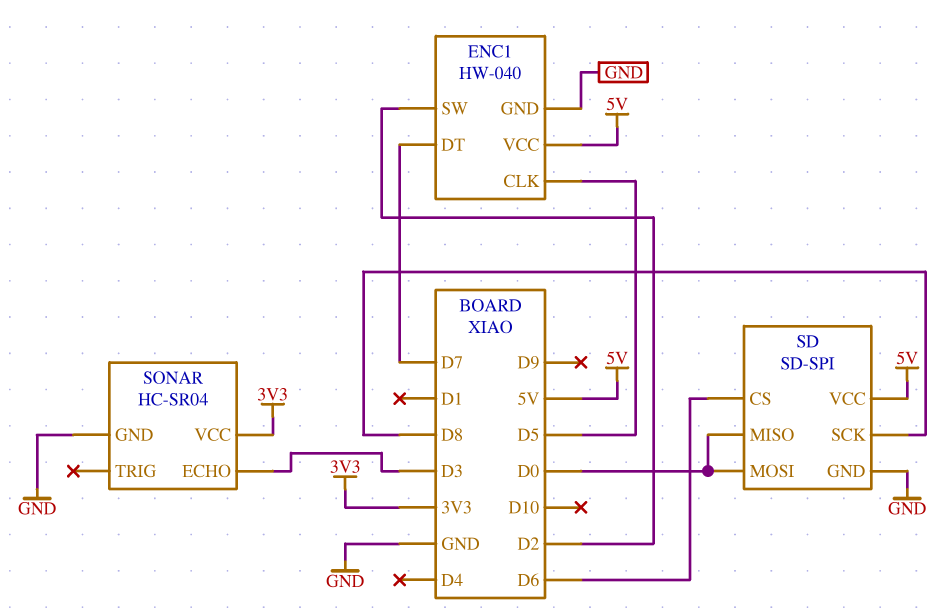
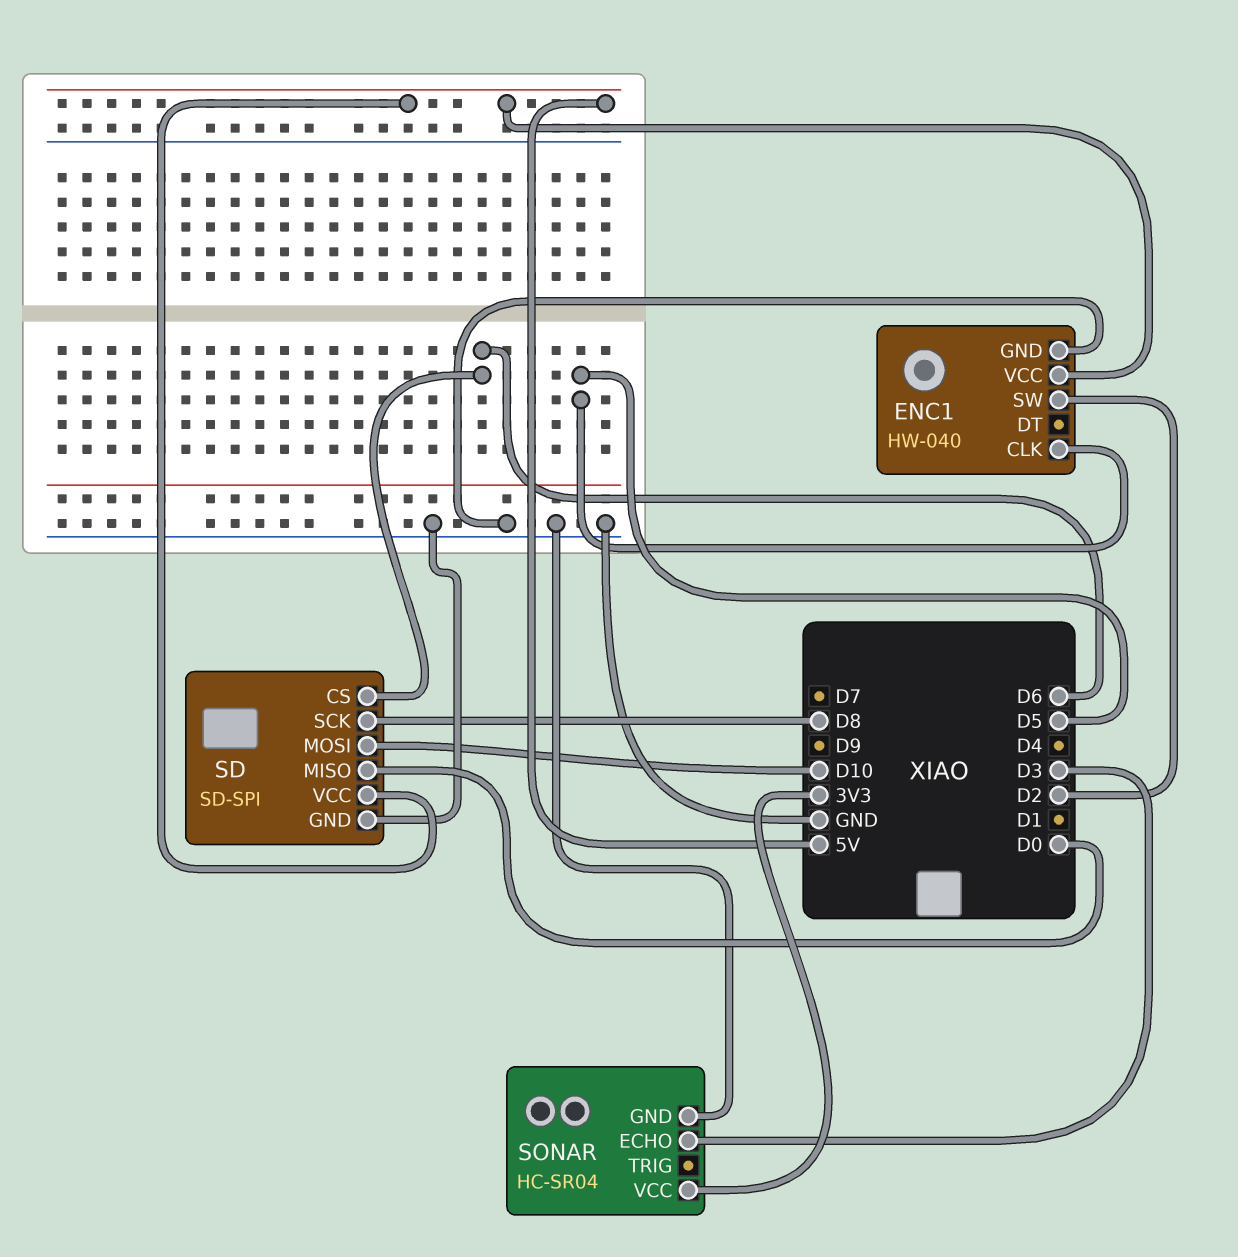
ENC1 pin DT: D7 -> none
SD pin MOSI: D0 -> D10

